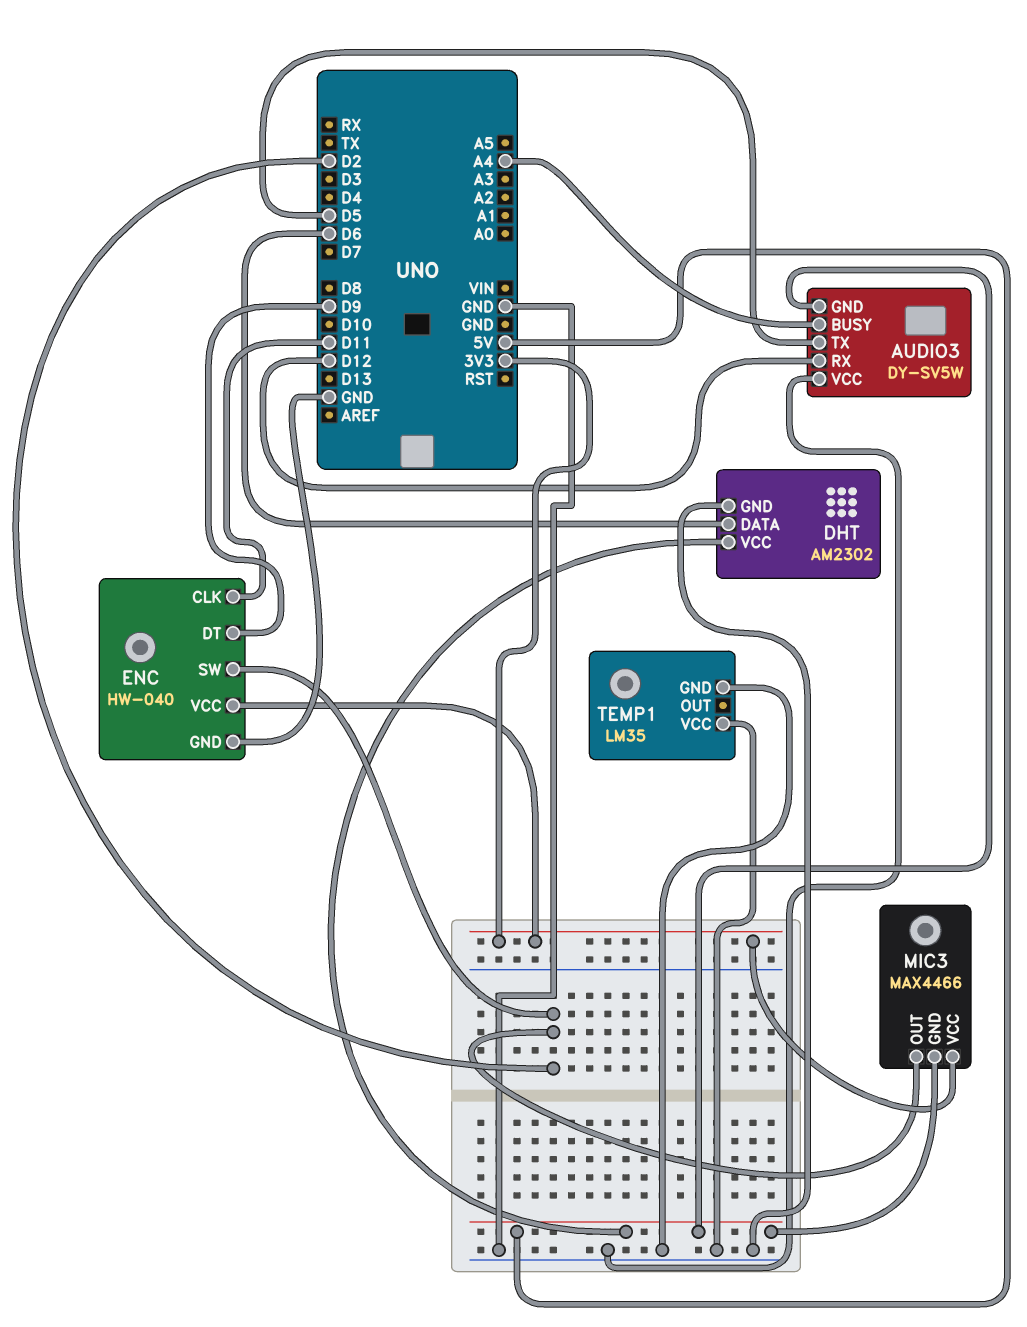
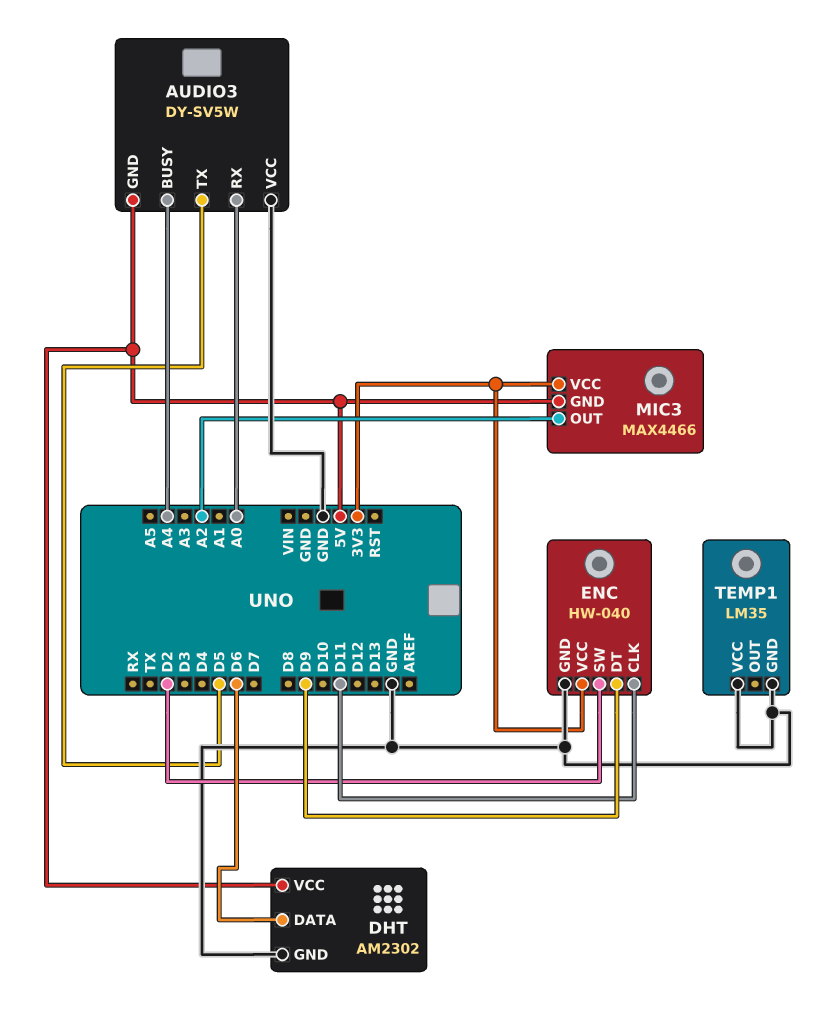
AUDIO3 pin RX: D12 -> A0
MIC3 pin OUT: D2 -> A2

